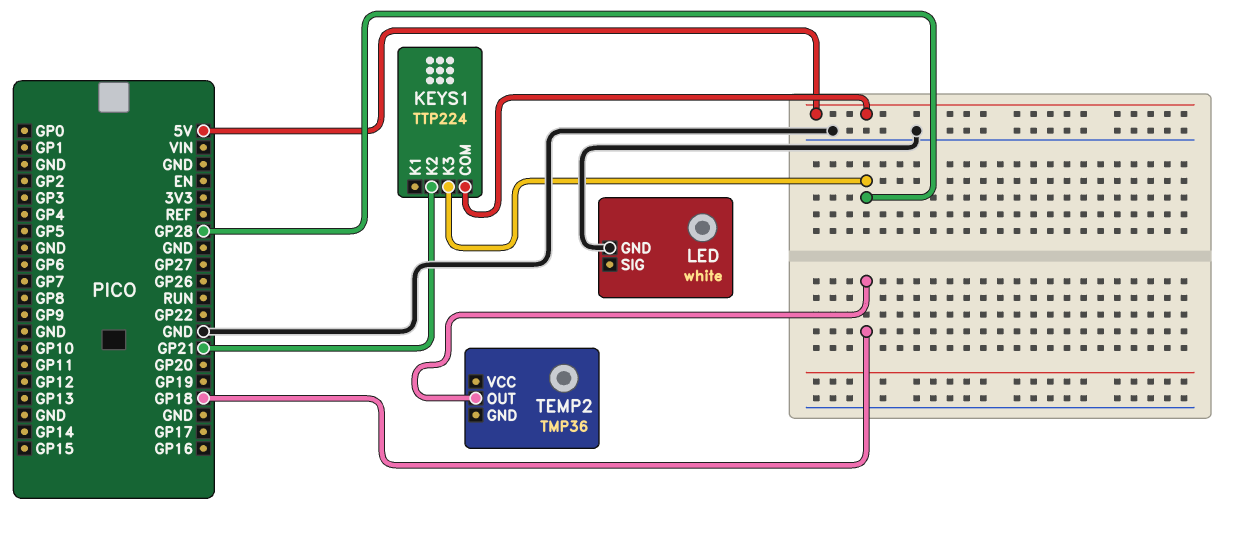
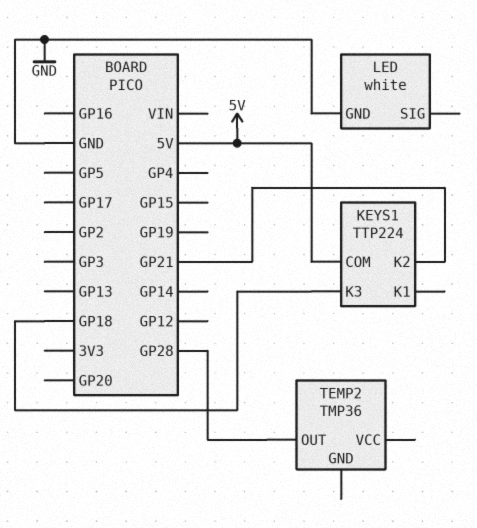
KEYS1 pin K3: GP28 -> GP18
TEMP2 pin OUT: GP18 -> GP28

